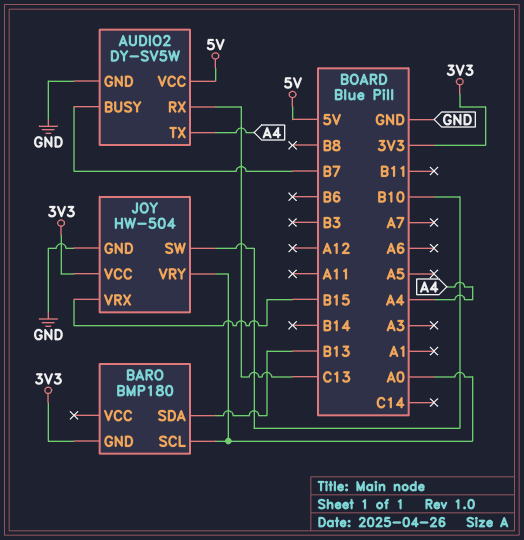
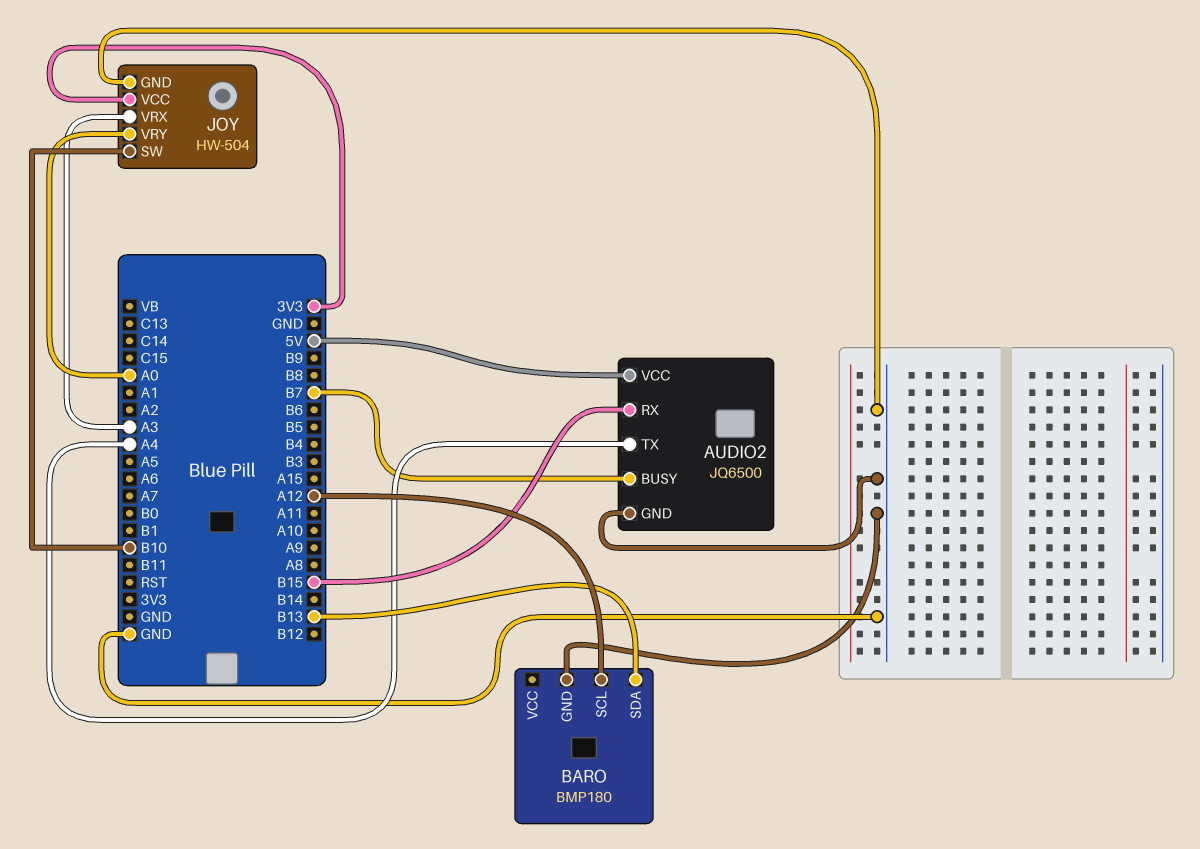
AUDIO2: DY-SV5W -> JQ6500
AUDIO2 pin RX: C13 -> B15
BARO pin GND: 3V3 -> GND
BARO pin SCL: A0 -> A12
JOY pin VRX: B15 -> A3

